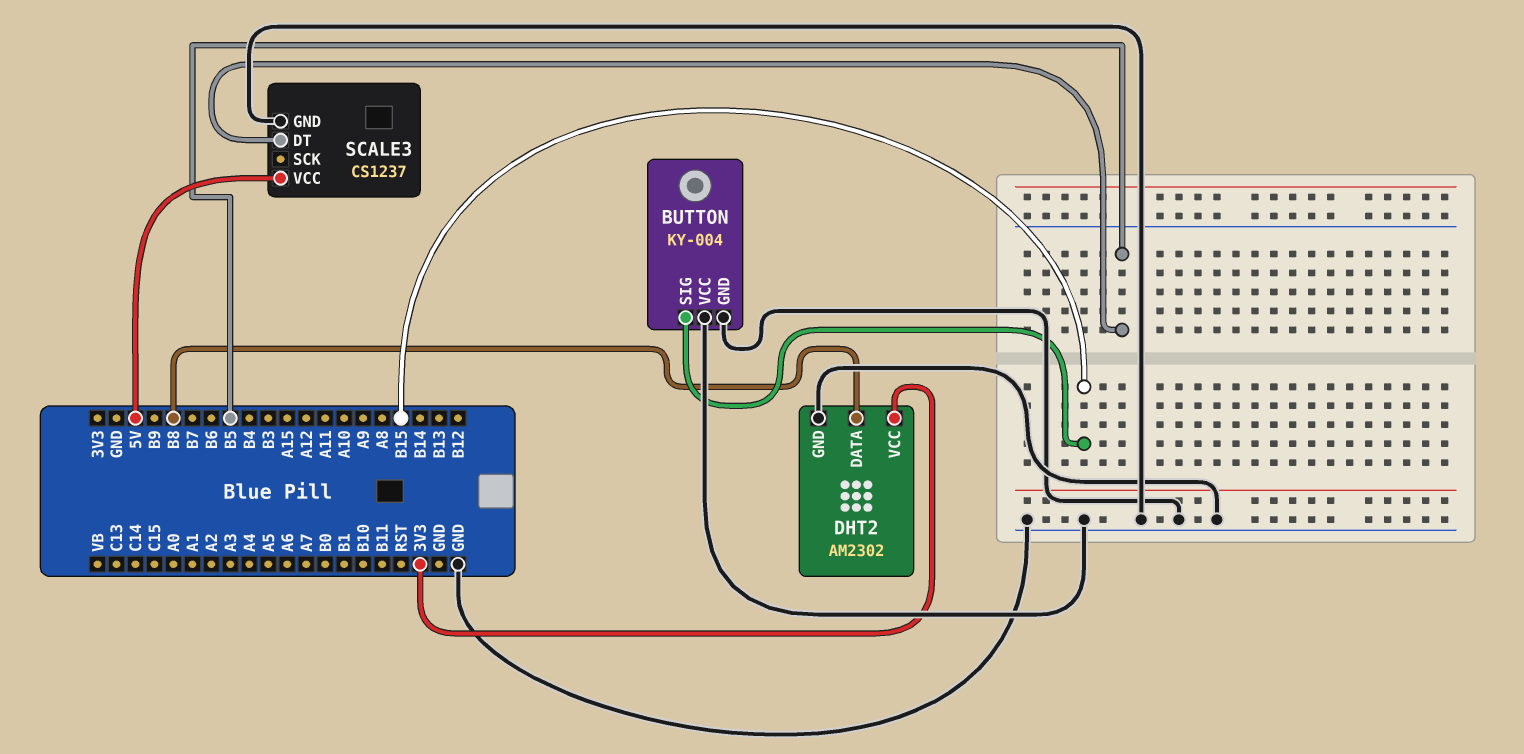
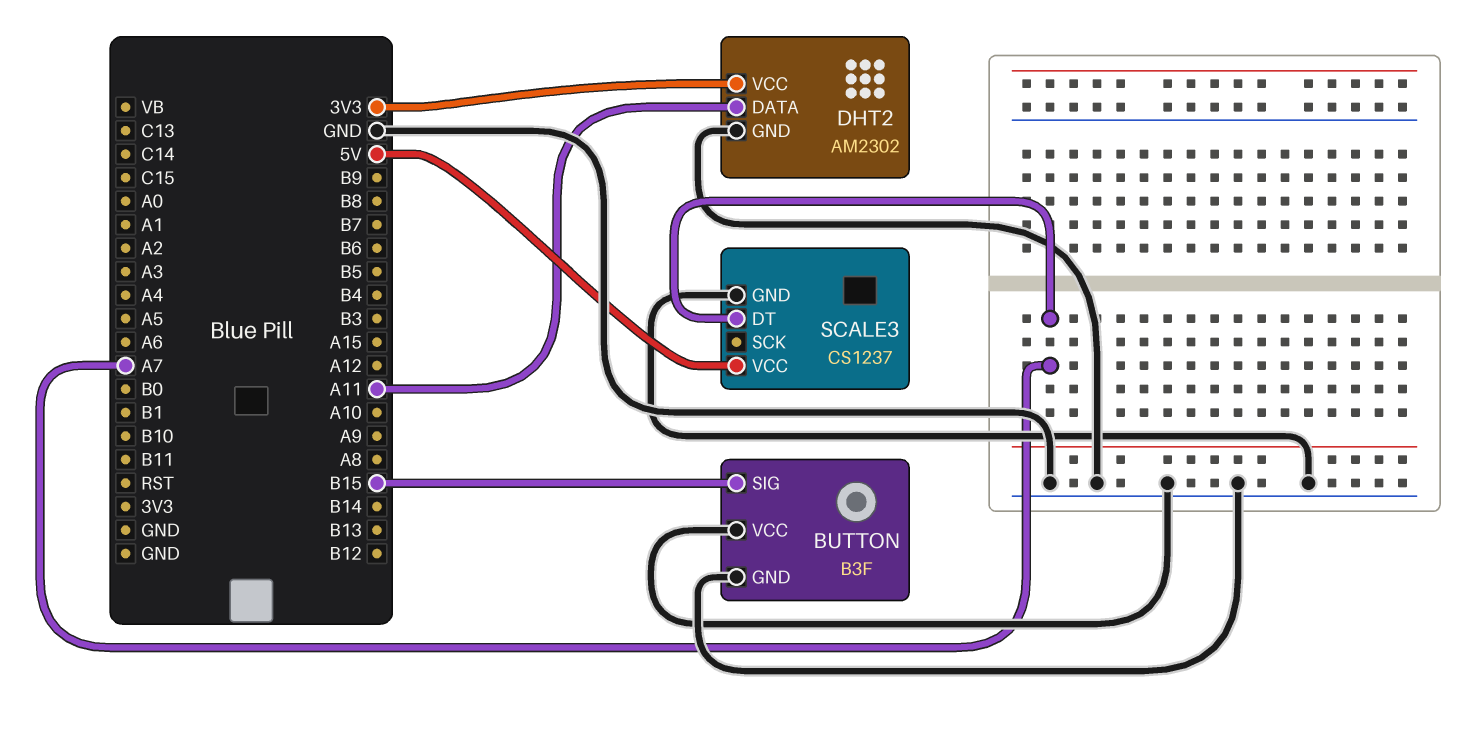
BUTTON: KY-004 -> B3F
DHT2 pin DATA: B8 -> A11
SCALE3 pin DT: B5 -> A7

